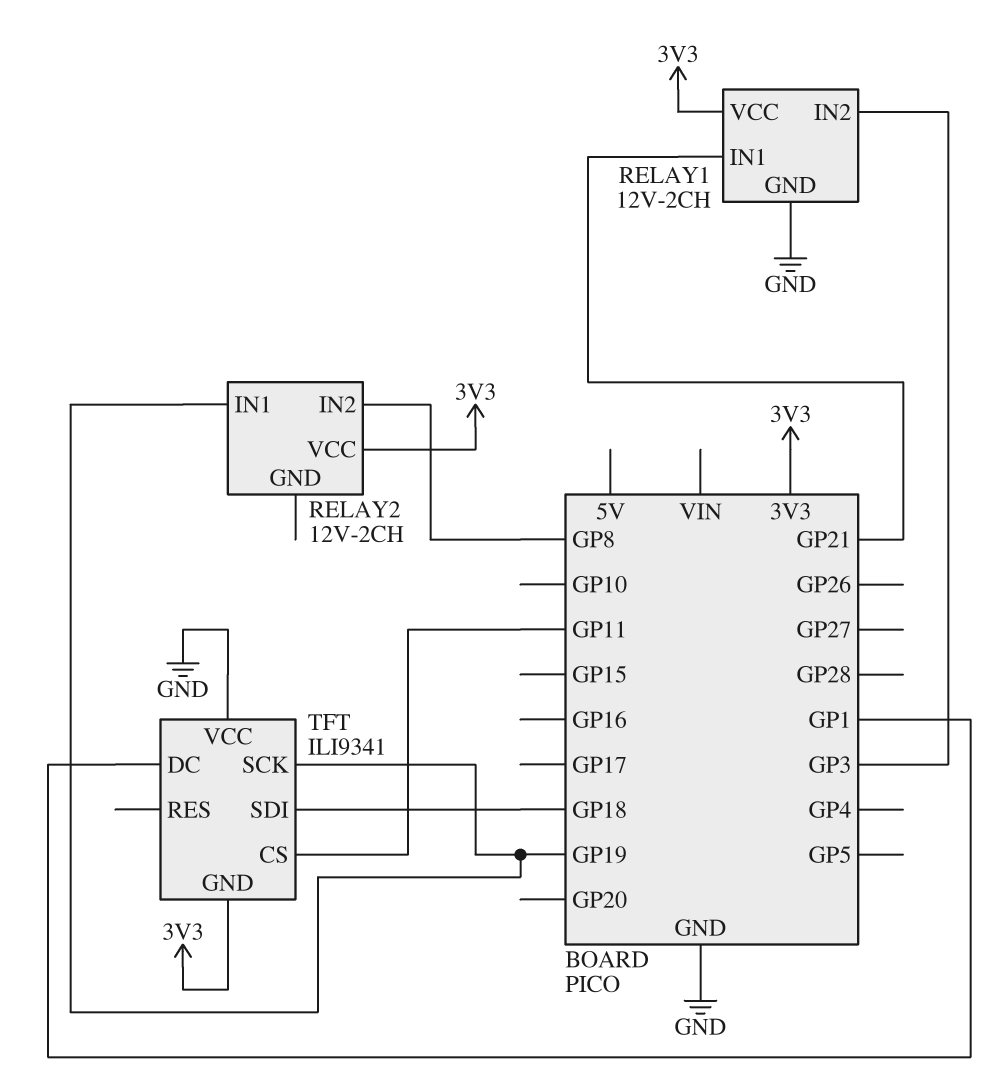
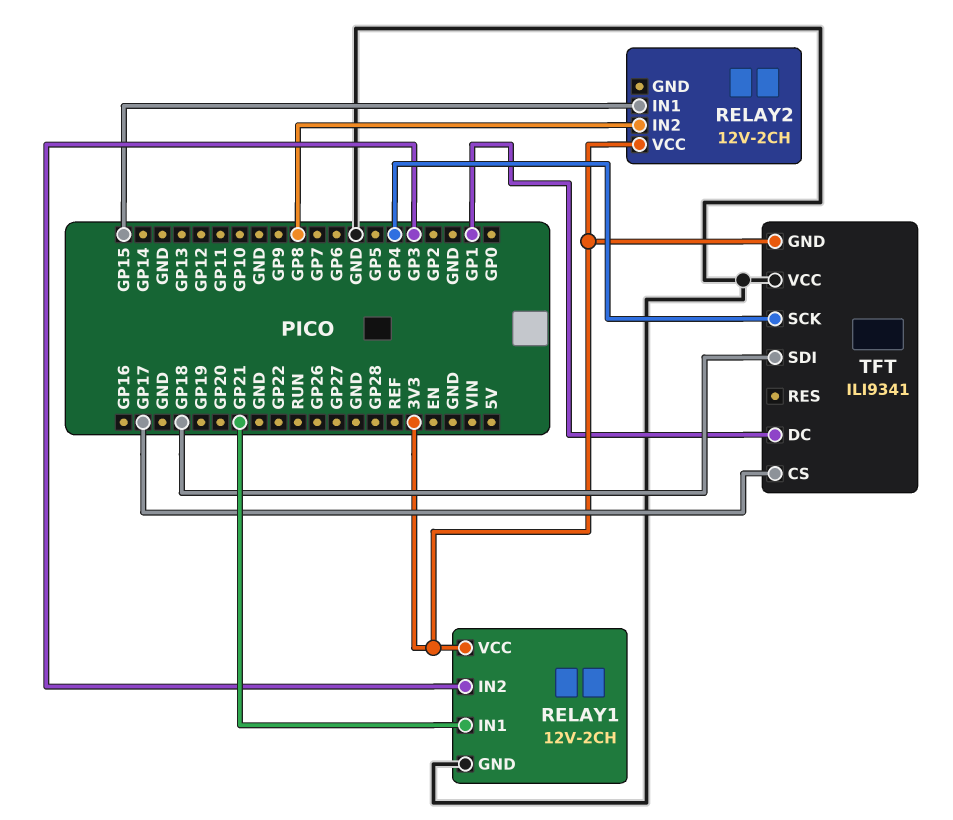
RELAY2 pin IN1: GP19 -> GP15
TFT pin CS: GP11 -> GP17
TFT pin SCK: GP19 -> GP4

